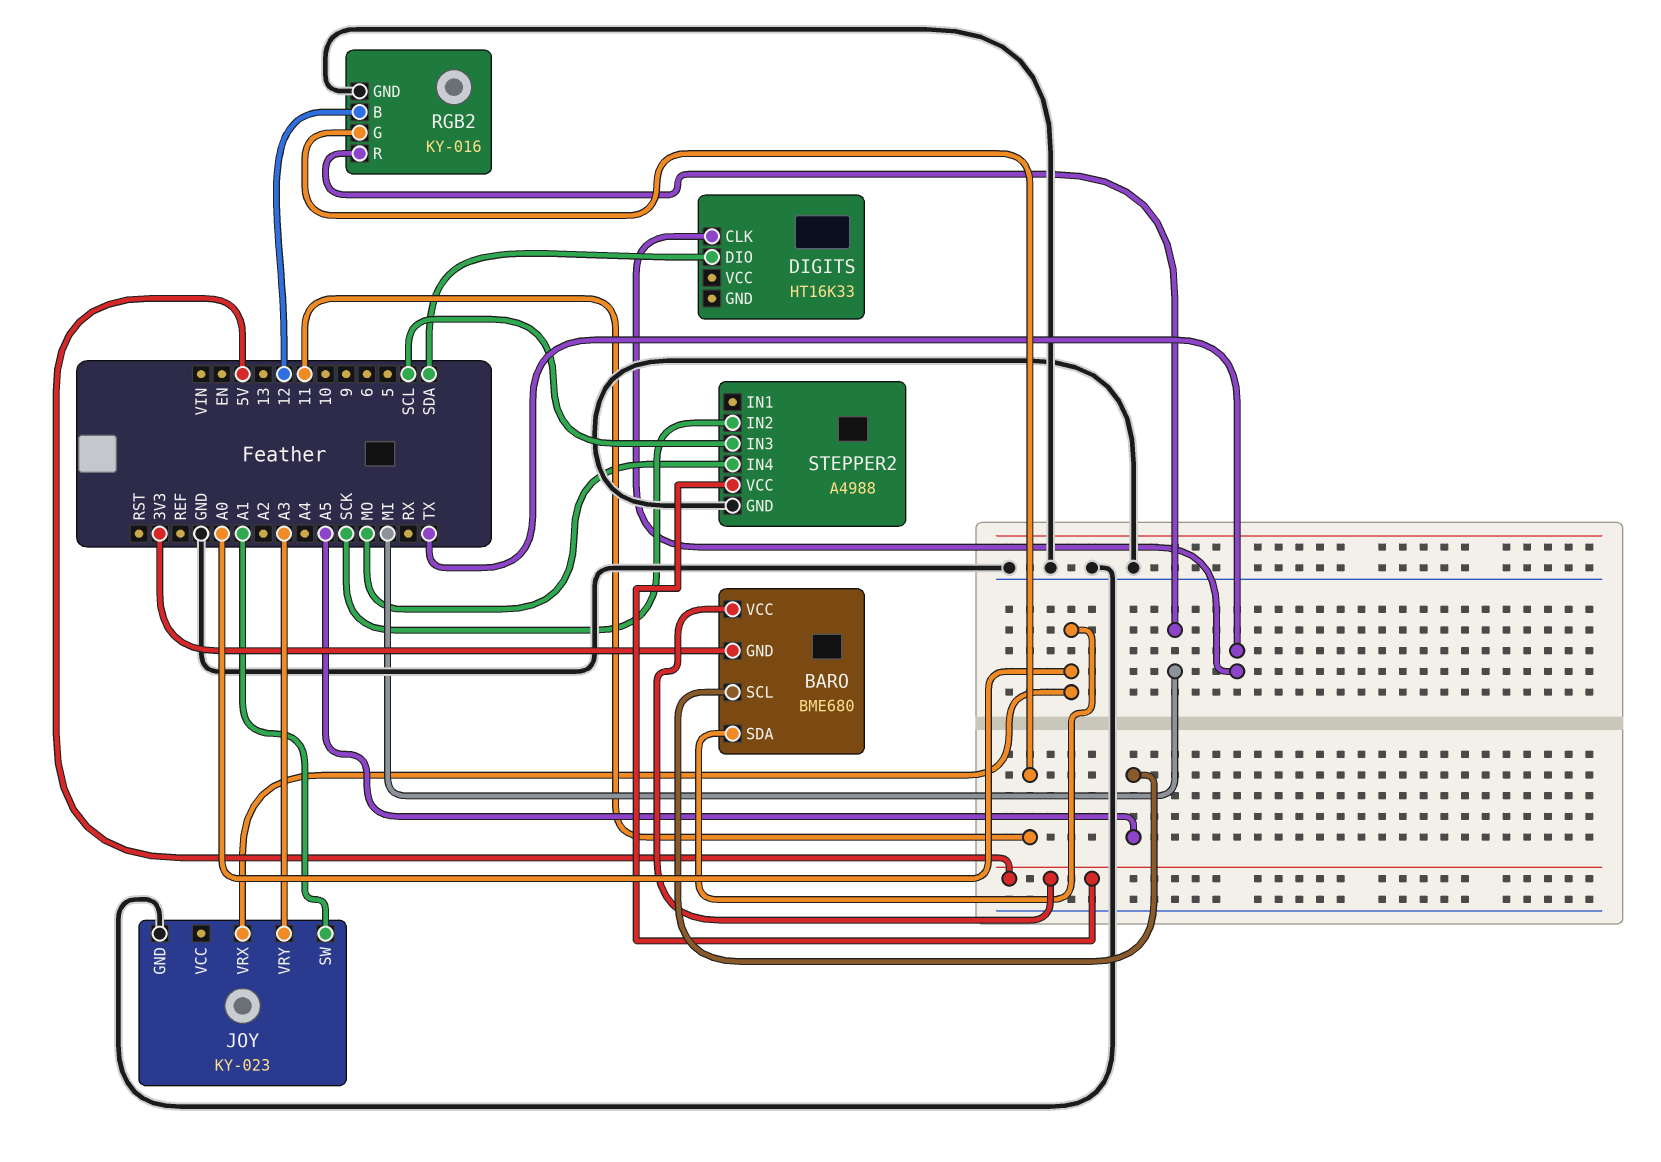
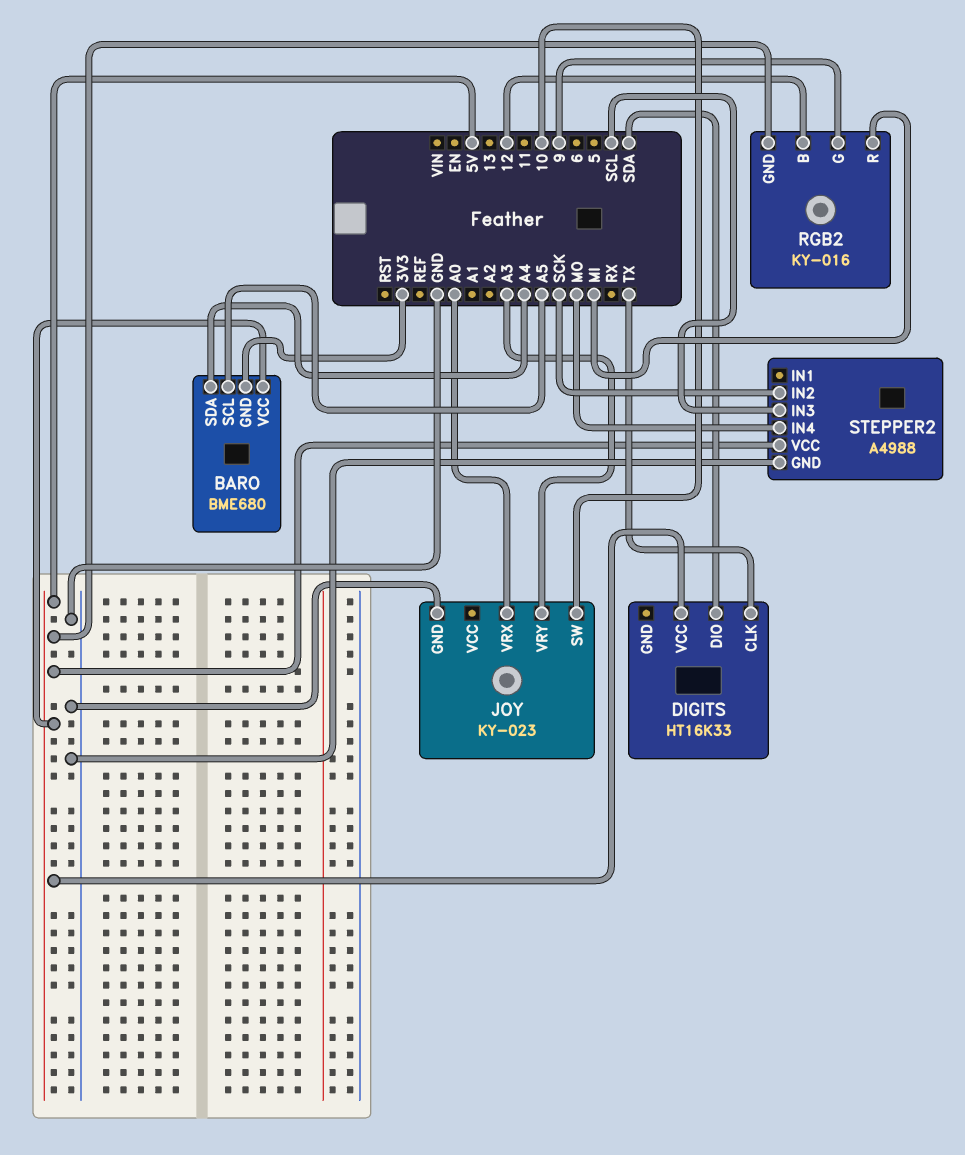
BARO pin SDA: A0 -> A4
DIGITS pin VCC: none -> 5V
JOY pin SW: A1 -> 10
RGB2 pin G: 11 -> 9
RGB2 pin GND: GND -> 5V

